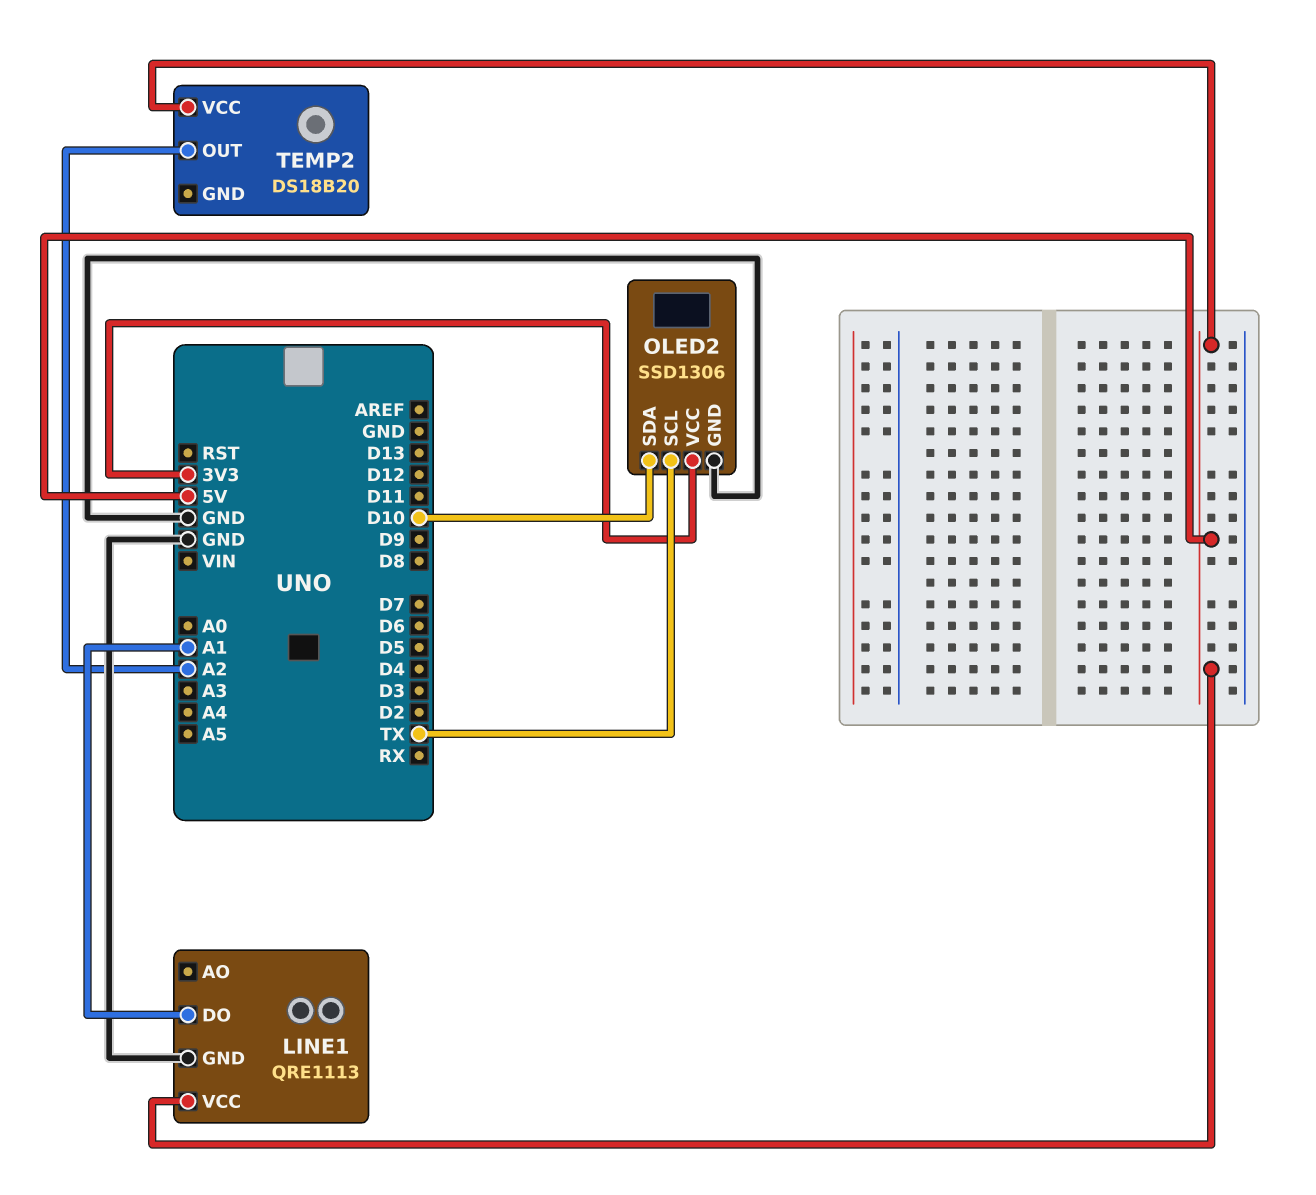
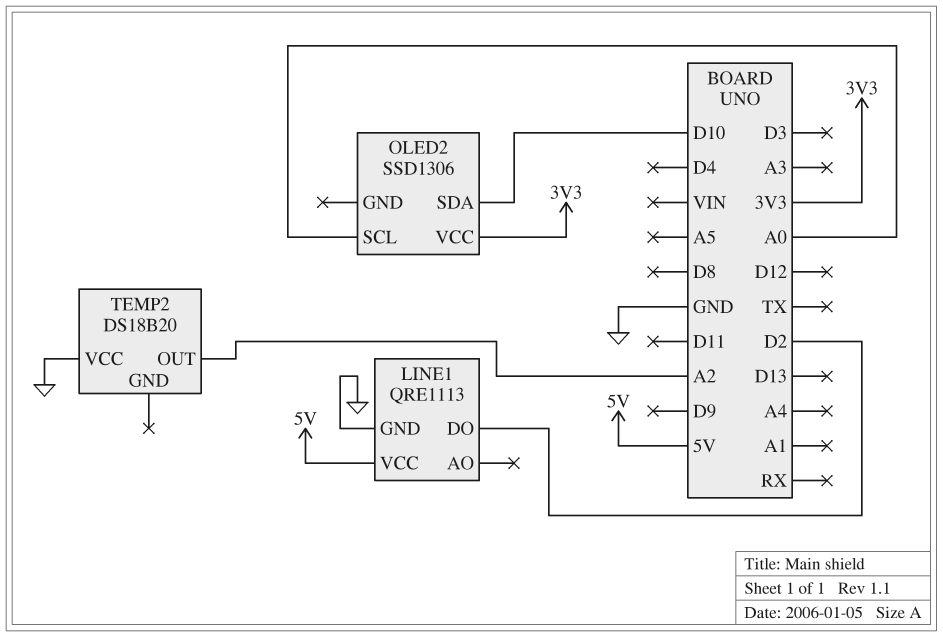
LINE1 pin DO: A1 -> D2
OLED2 pin GND: GND -> none
OLED2 pin SCL: TX -> A0
TEMP2 pin VCC: 5V -> GND

